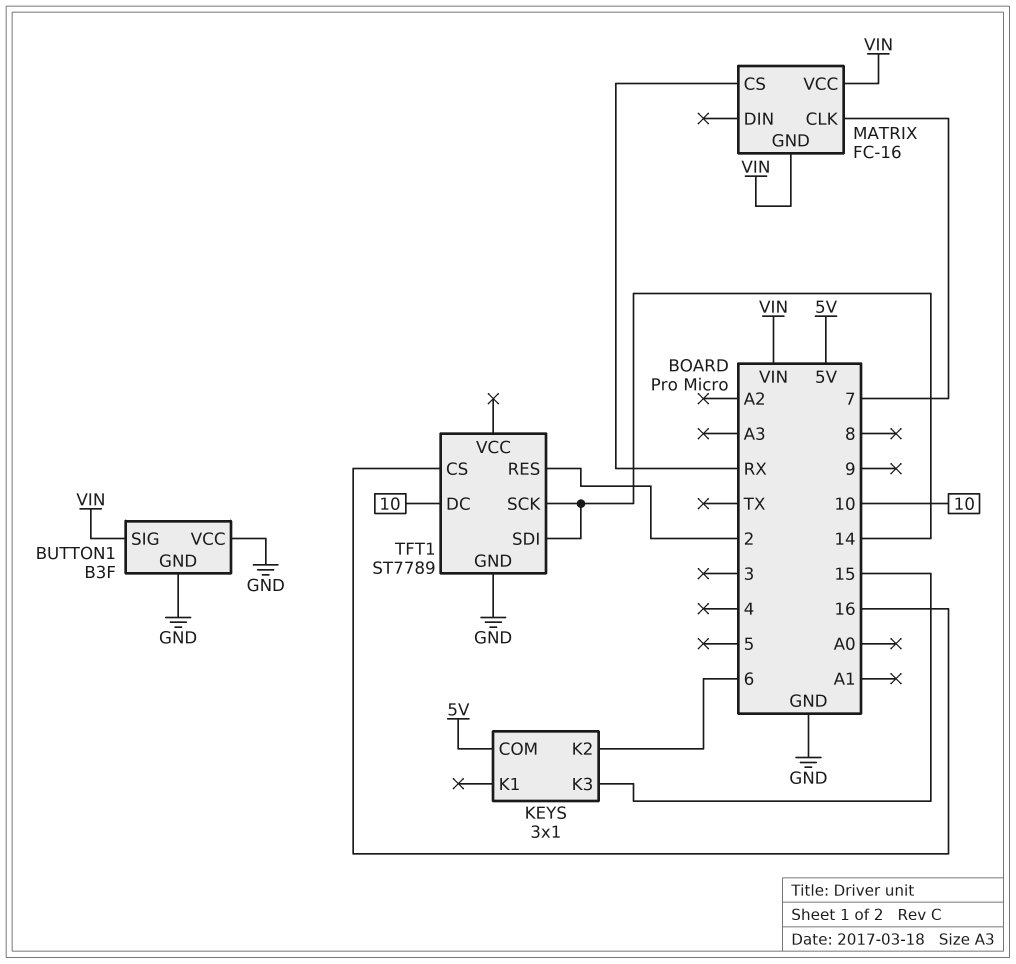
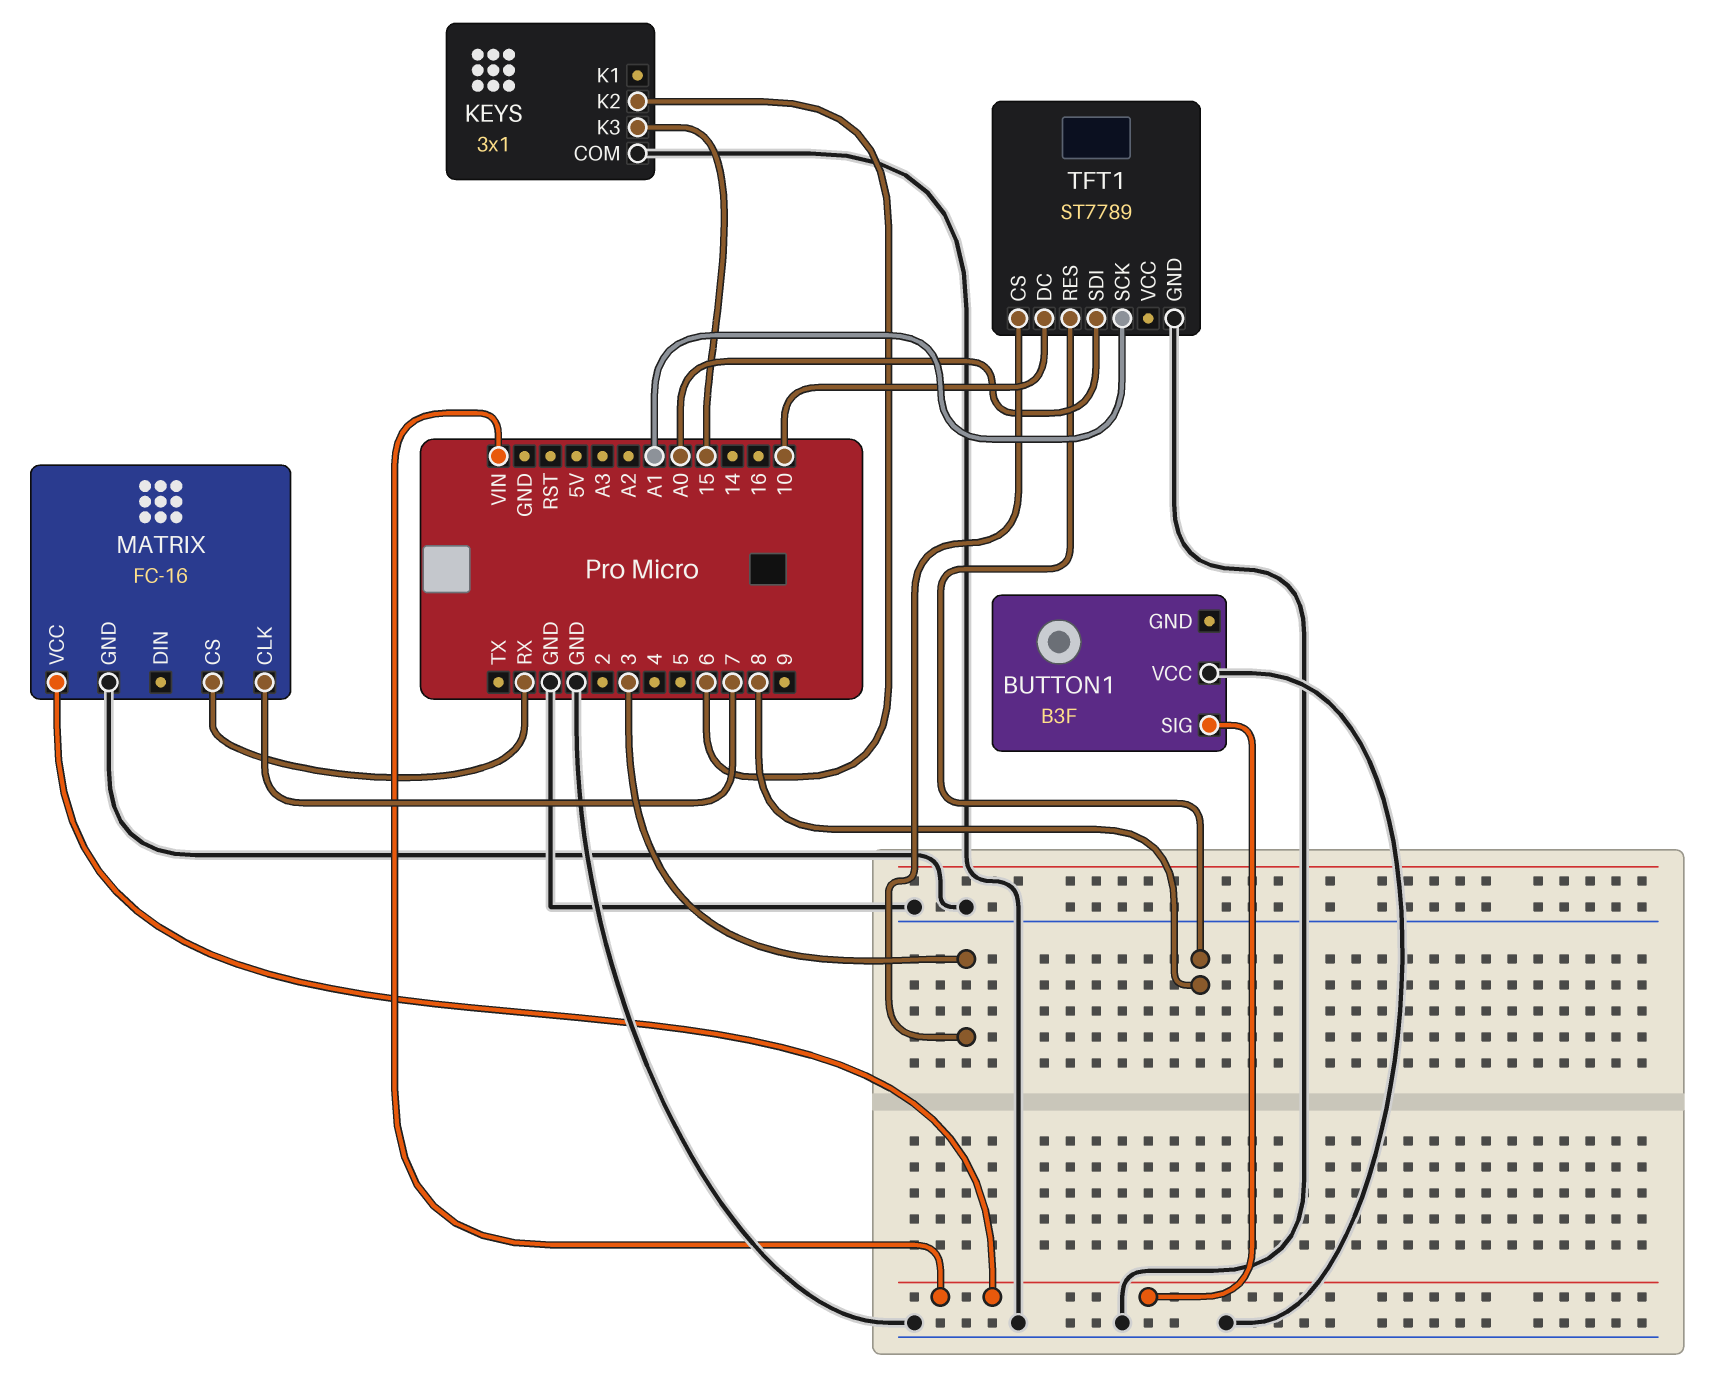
BUTTON1 pin GND: GND -> none
KEYS pin COM: 5V -> GND
MATRIX pin GND: VIN -> GND
TFT1 pin CS: 16 -> 3
TFT1 pin RES: 2 -> 8
TFT1 pin SCK: 14 -> A1
TFT1 pin SDI: 14 -> A0

